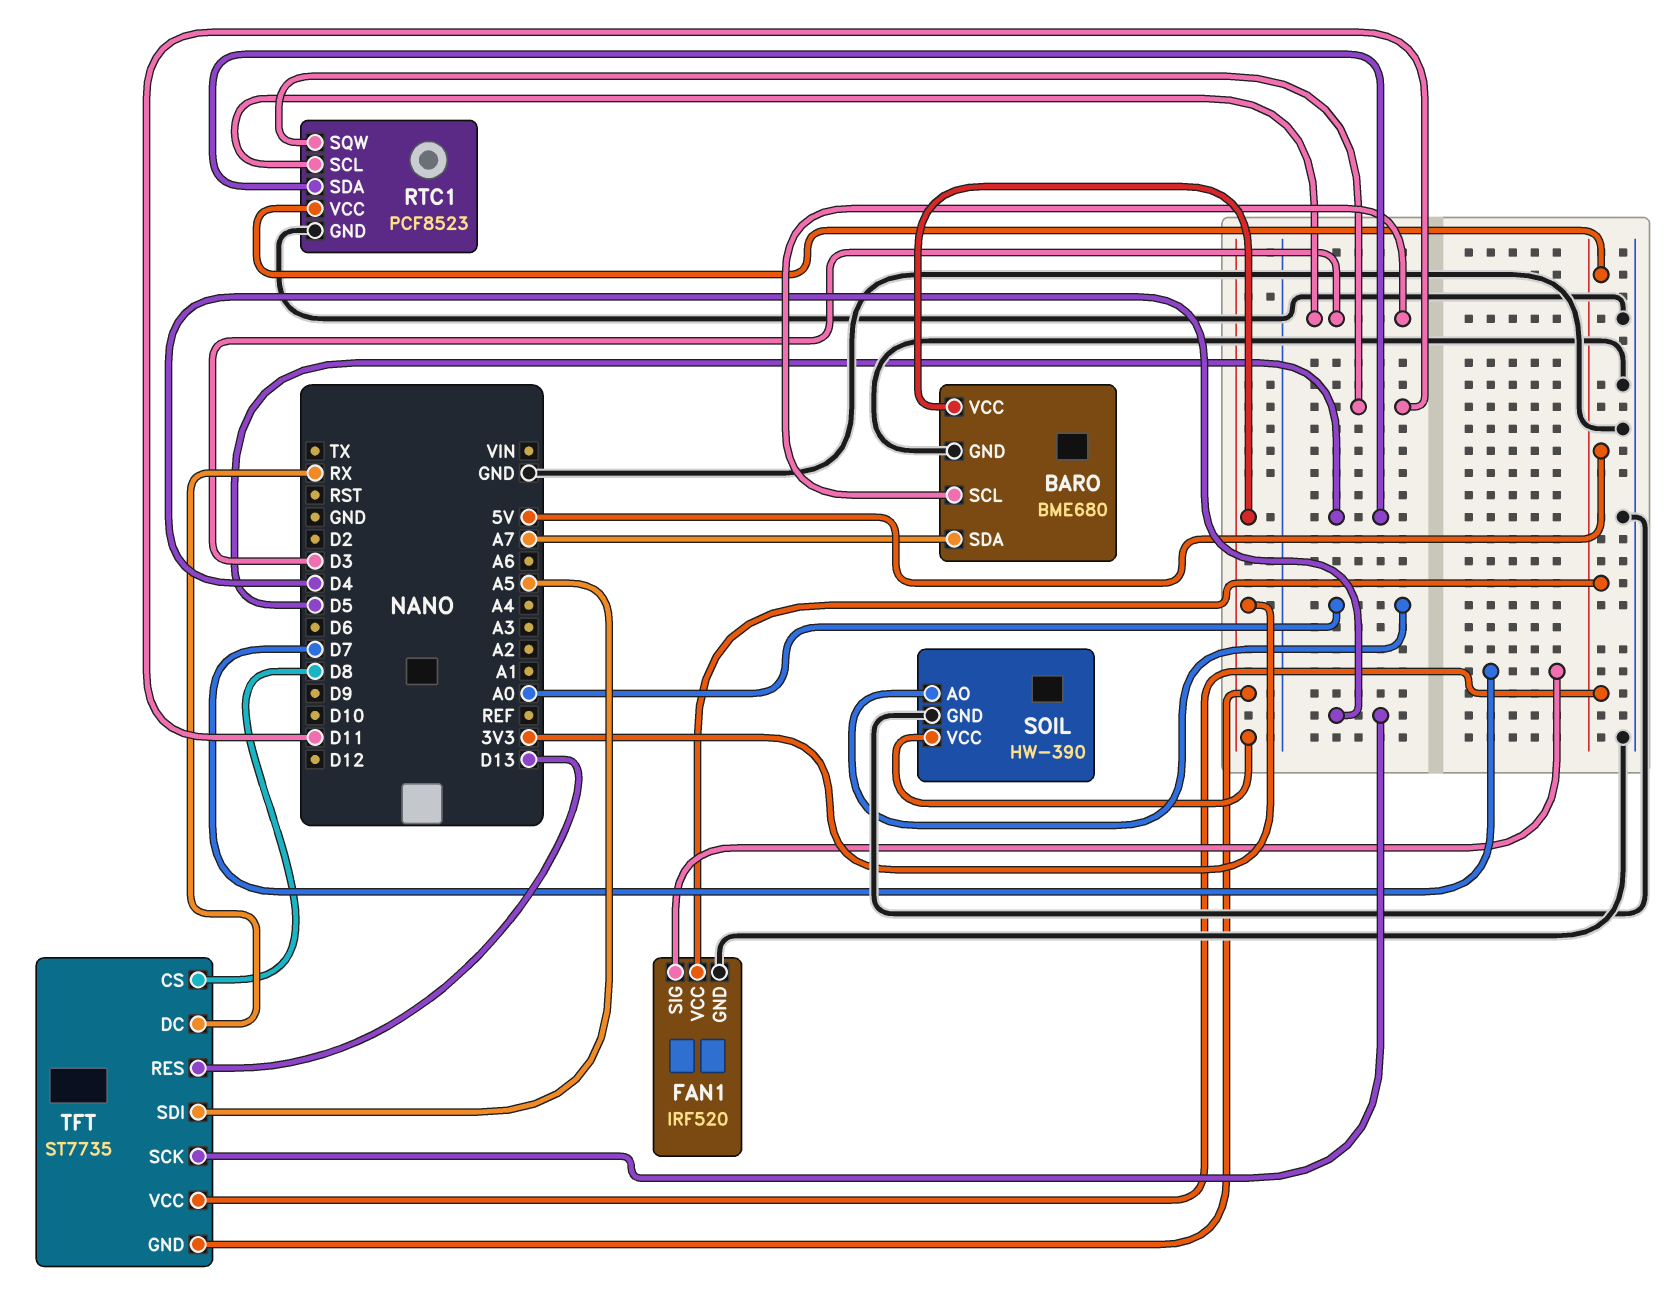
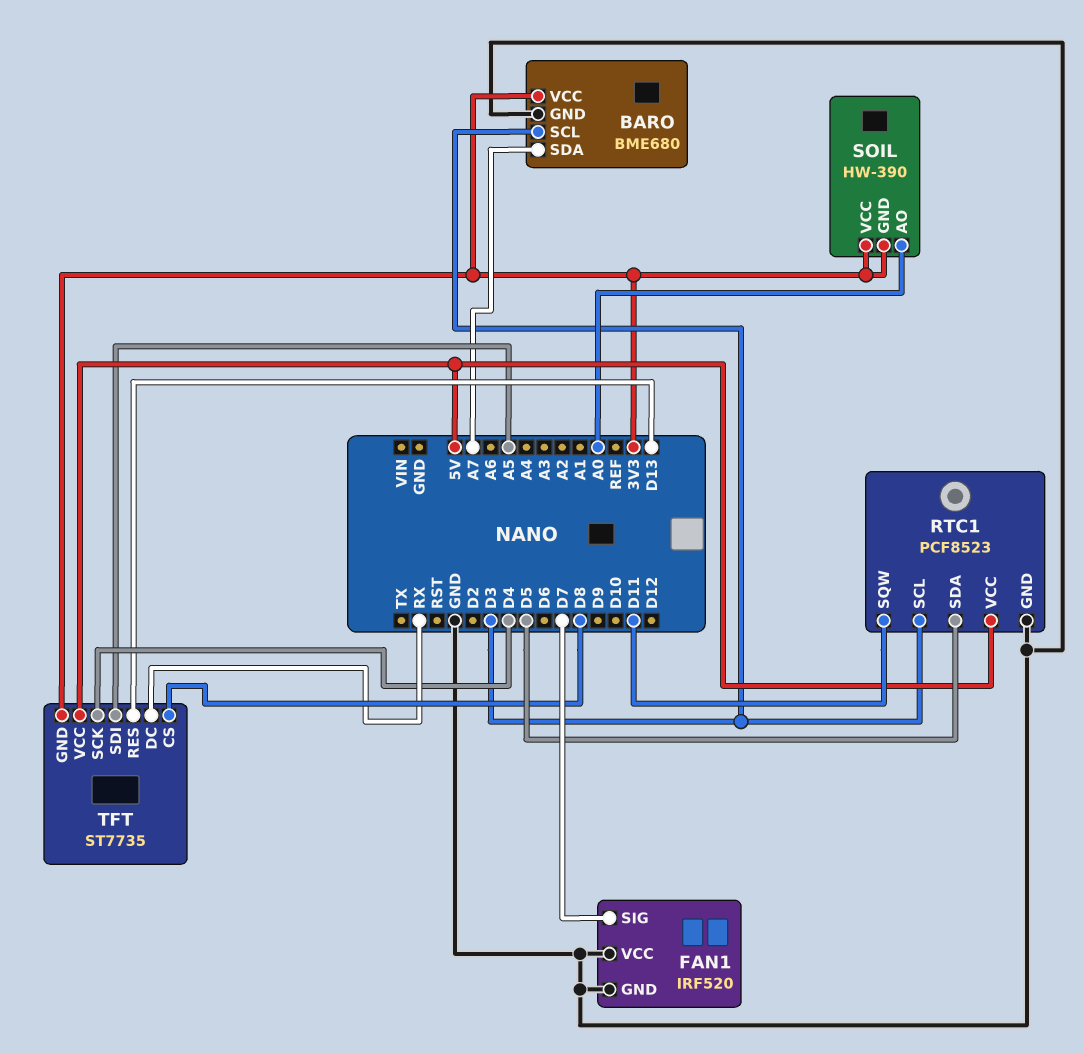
FAN1 pin VCC: 5V -> GND
SOIL pin GND: GND -> 3V3

